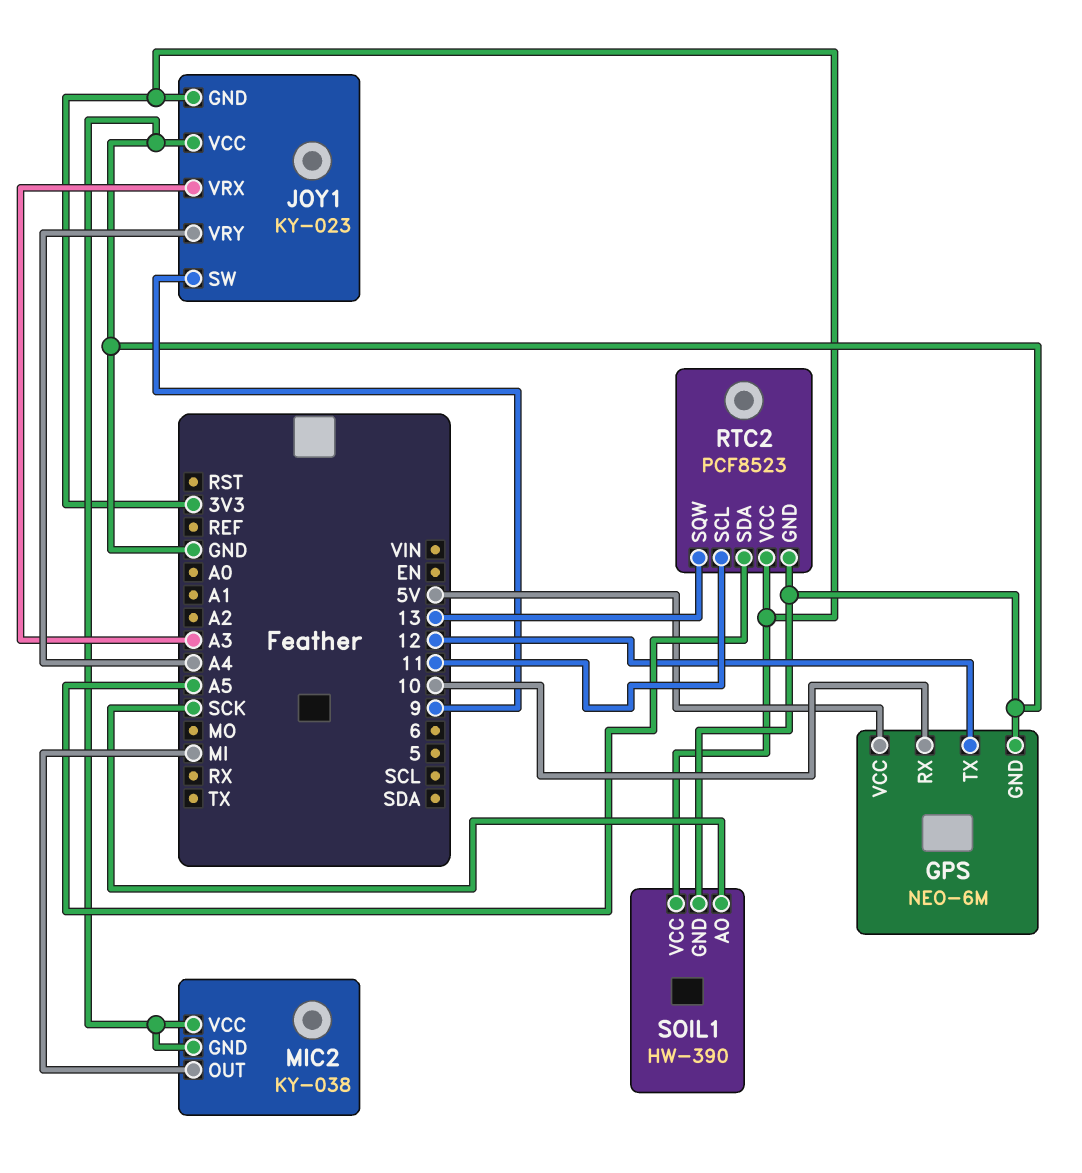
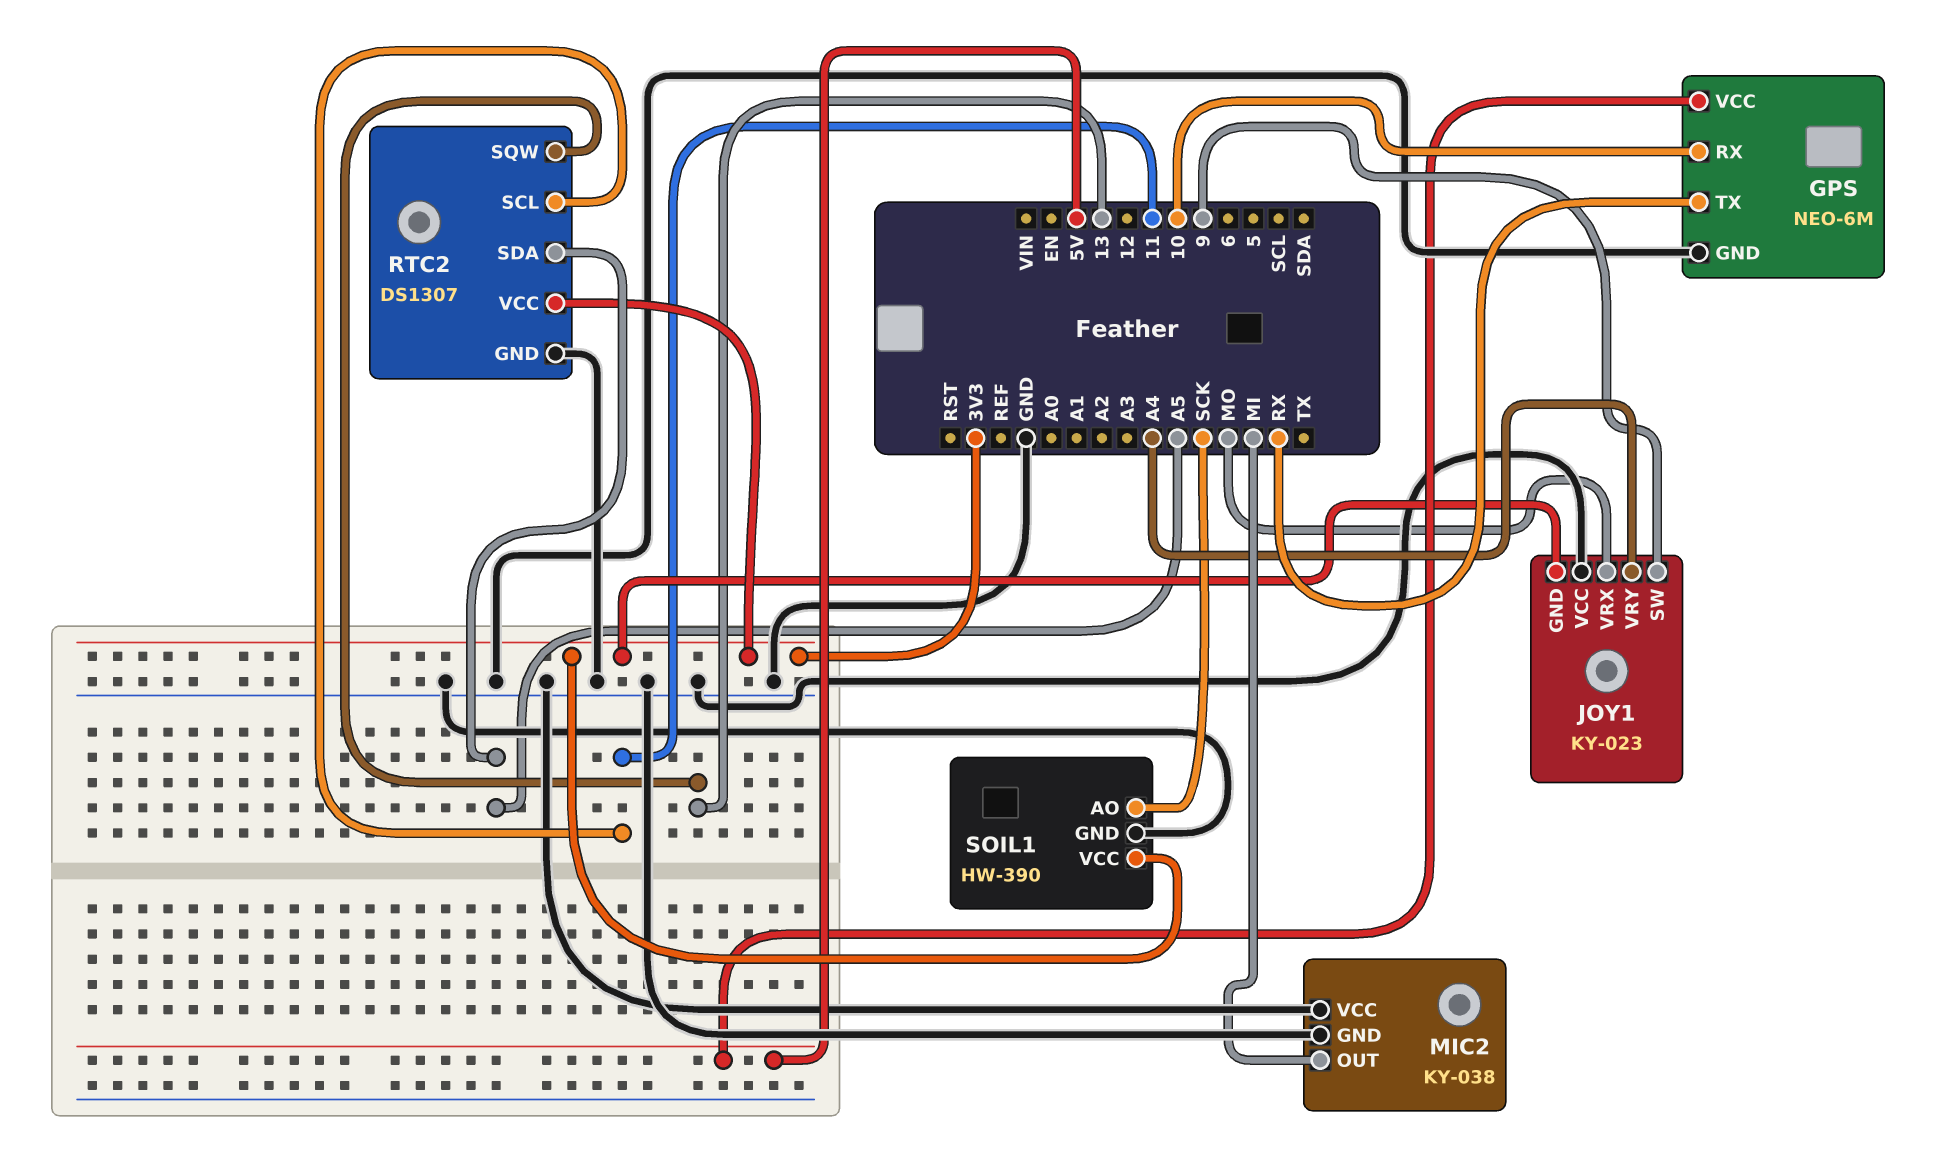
GPS pin TX: 12 -> RX
JOY1 pin VRX: A3 -> MO
RTC2: PCF8523 -> DS1307

